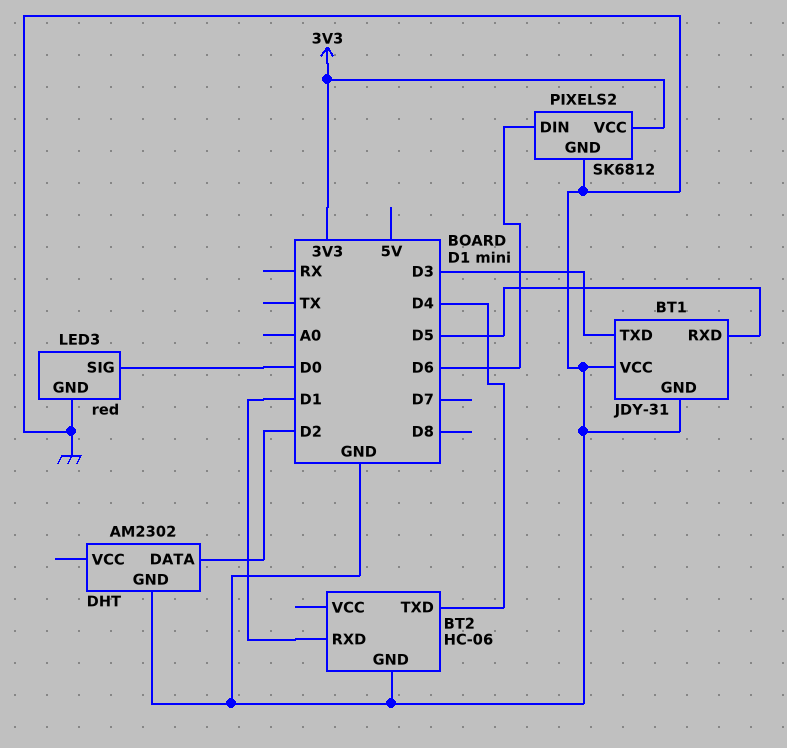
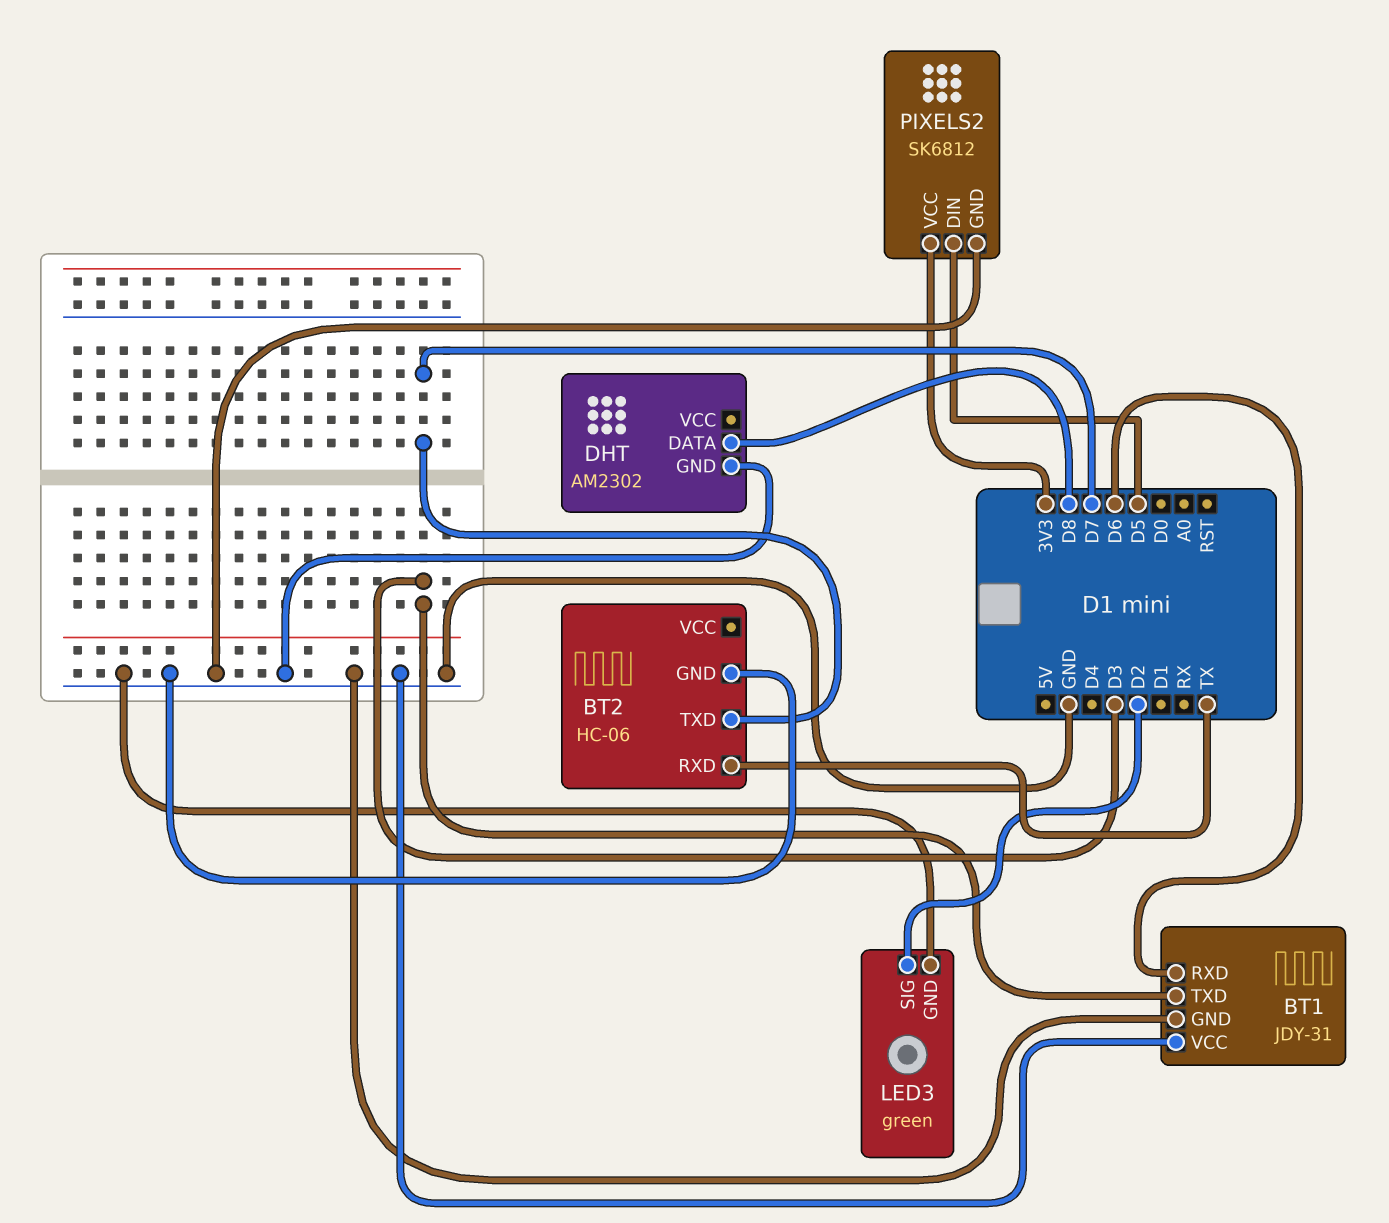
BT1 pin RXD: D5 -> D6
BT2 pin RXD: D1 -> TX
BT2 pin TXD: D4 -> D7
DHT pin DATA: D2 -> D8
LED3: red -> green
LED3 pin SIG: D0 -> D2
PIXELS2 pin DIN: D6 -> D5

